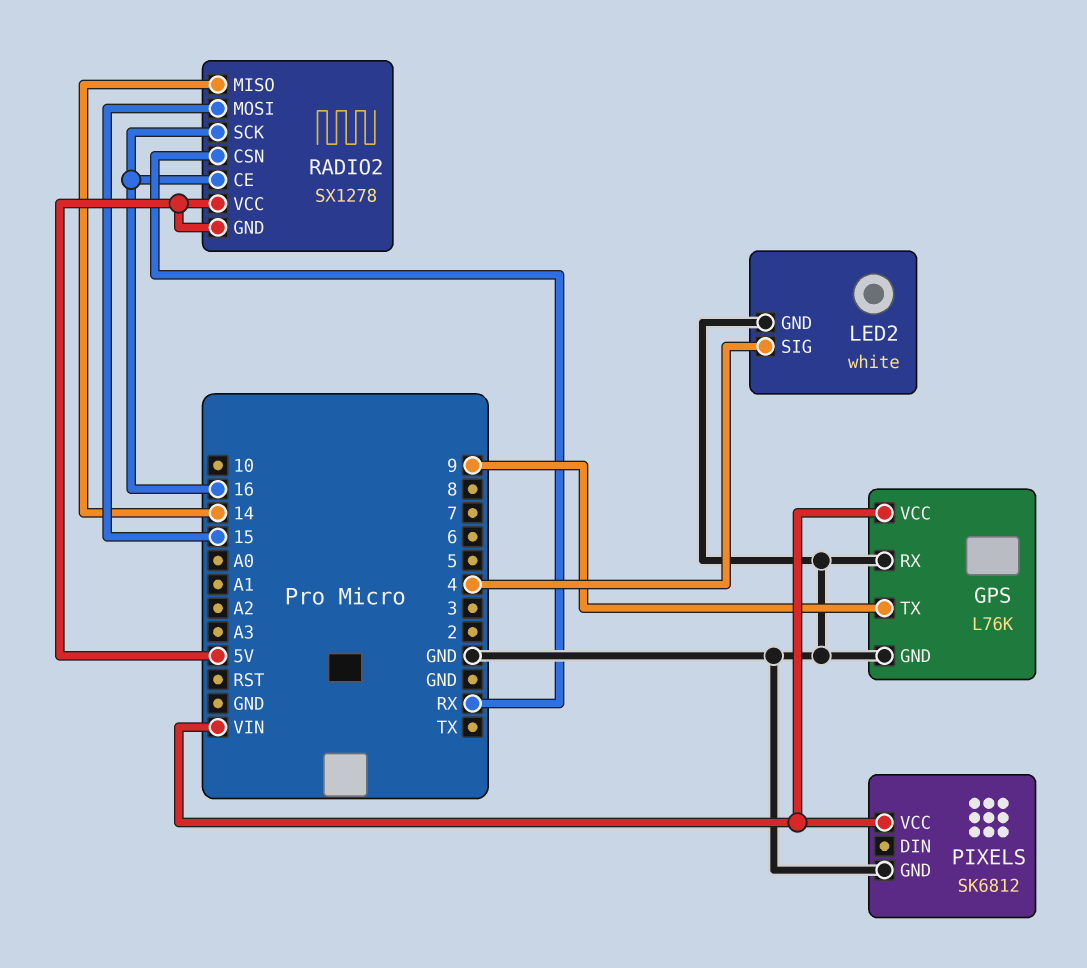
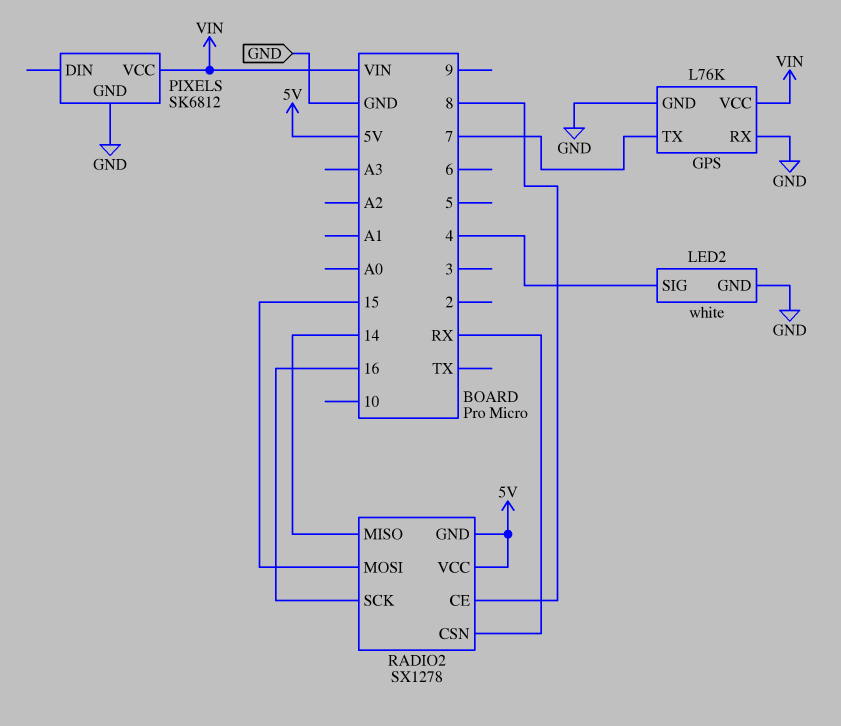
GPS pin TX: 9 -> 7
RADIO2 pin CE: 16 -> 8

